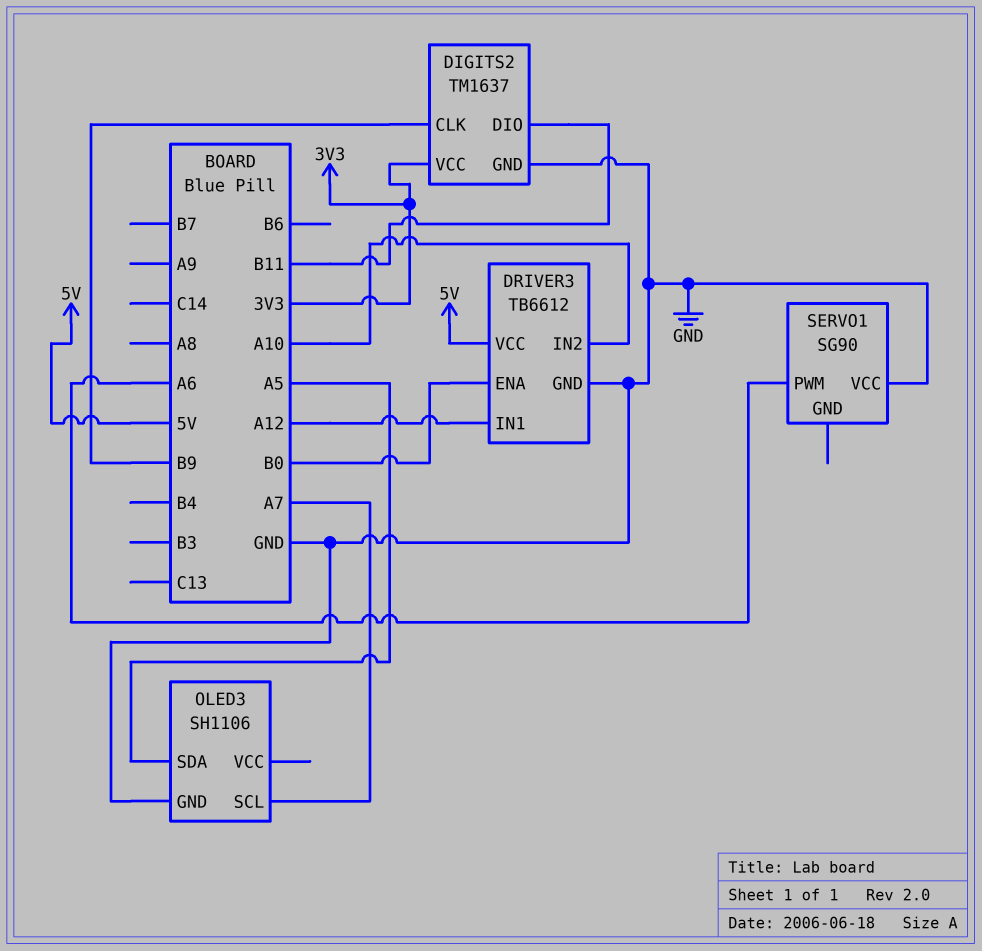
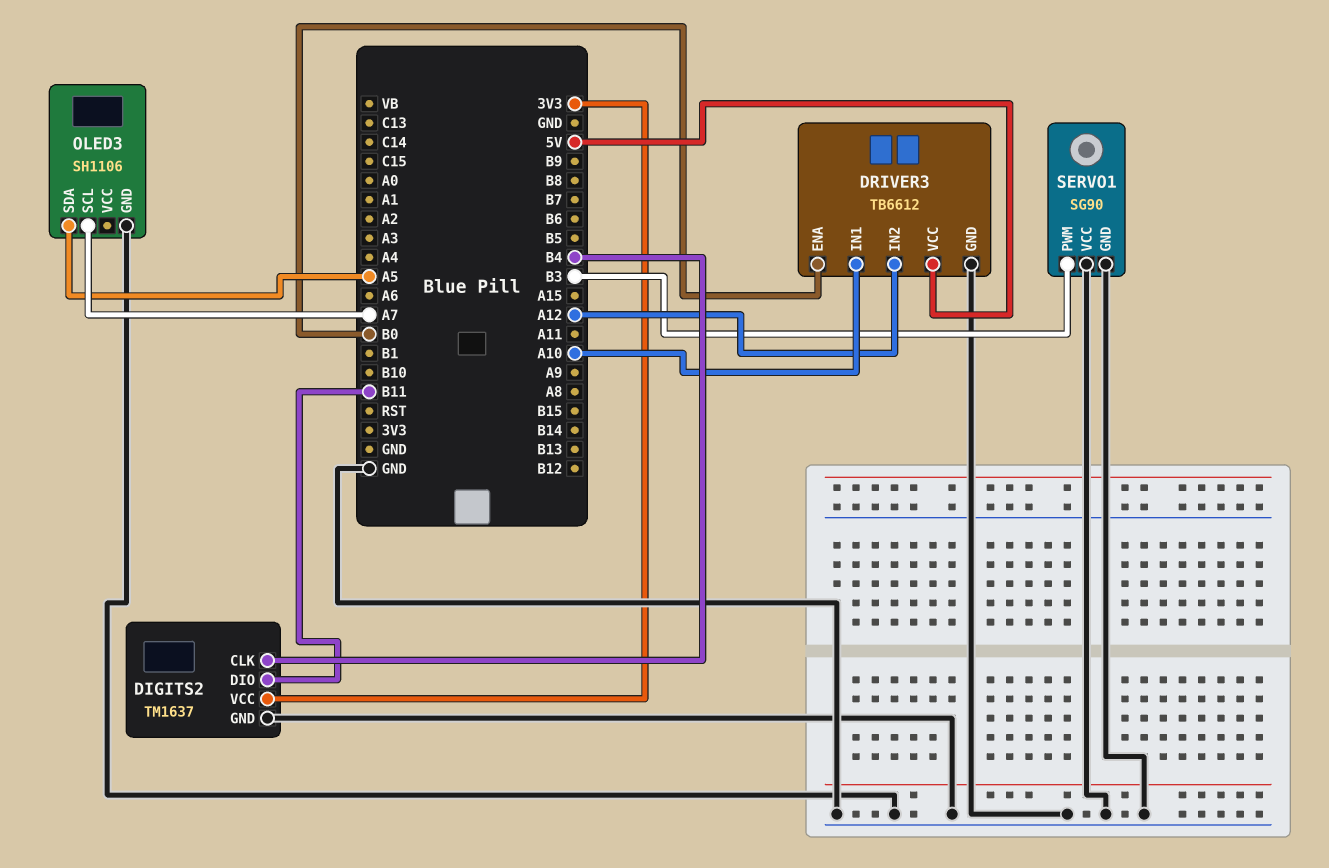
DIGITS2 pin CLK: B9 -> B4
DRIVER3 pin IN1: A12 -> A10
DRIVER3 pin IN2: A10 -> A12
SERVO1 pin GND: none -> GND
SERVO1 pin PWM: A6 -> B3

